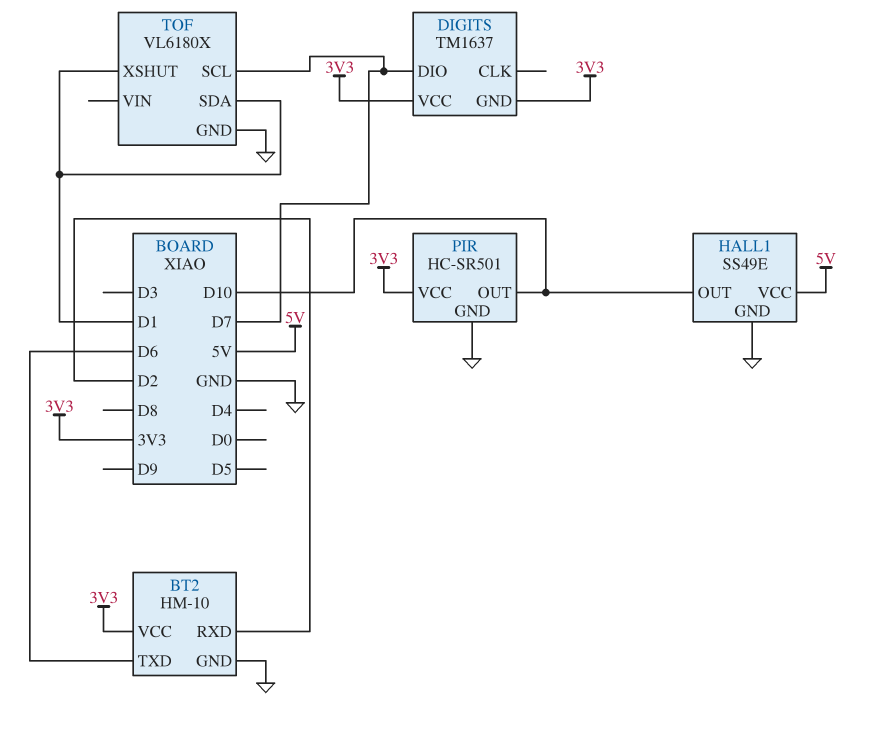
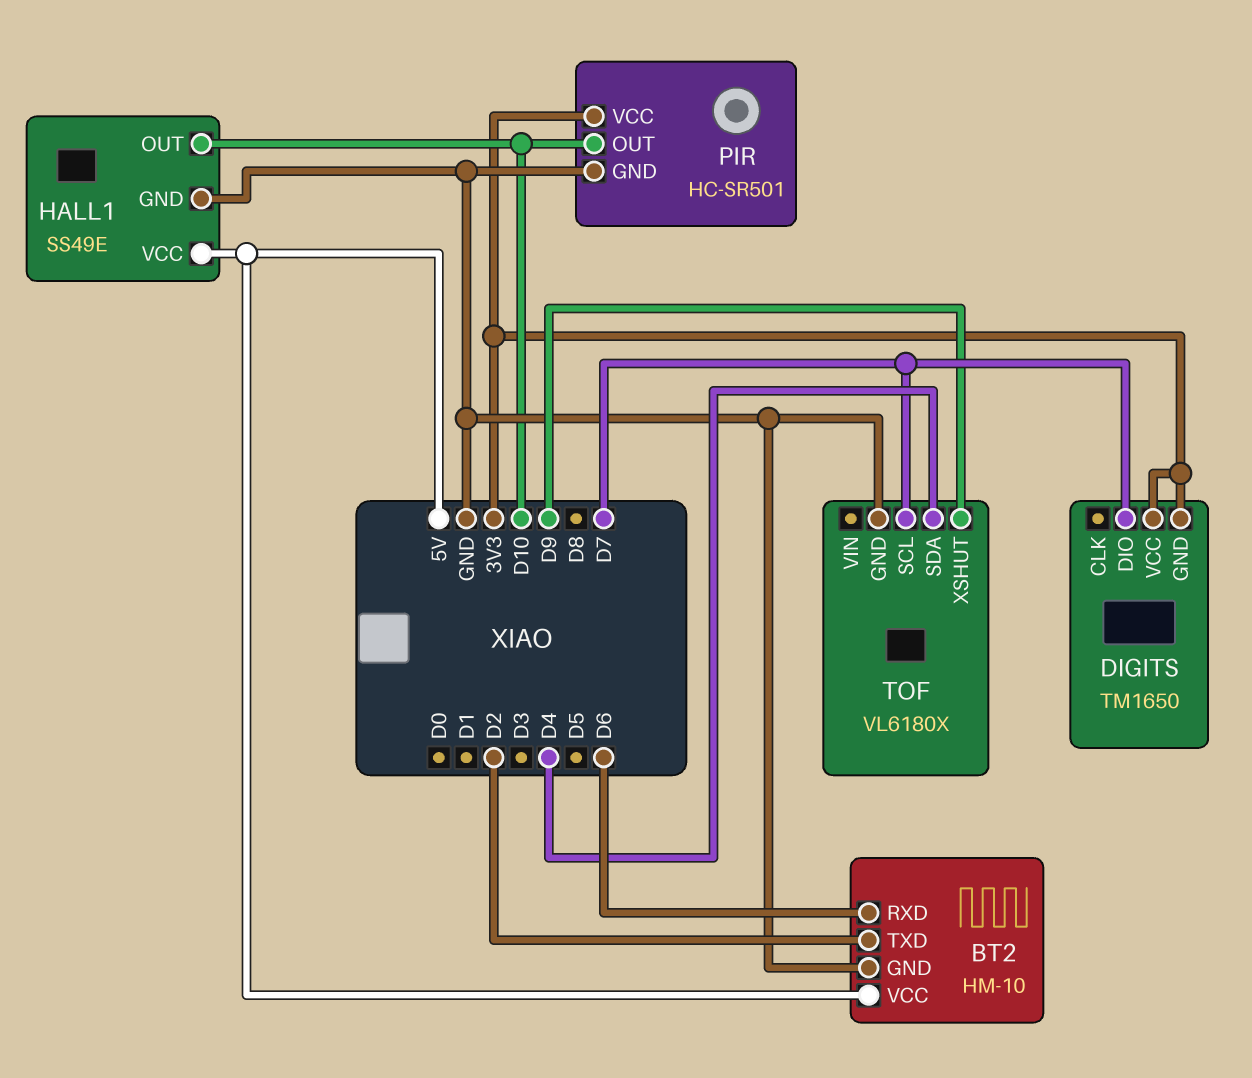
BT2 pin RXD: D2 -> D6
BT2 pin TXD: D6 -> D2
BT2 pin VCC: 3V3 -> 5V
DIGITS: TM1637 -> TM1650
TOF pin SDA: D1 -> D4
TOF pin XSHUT: D1 -> D9

